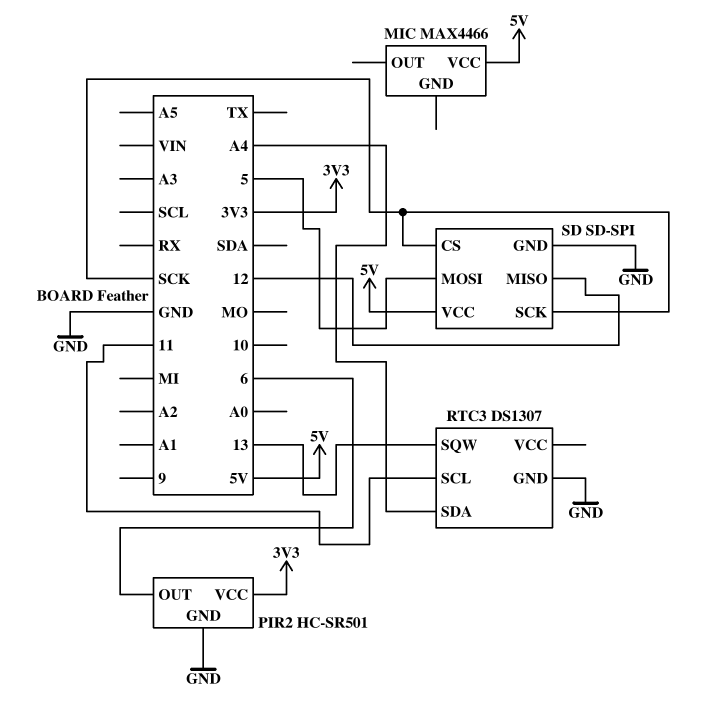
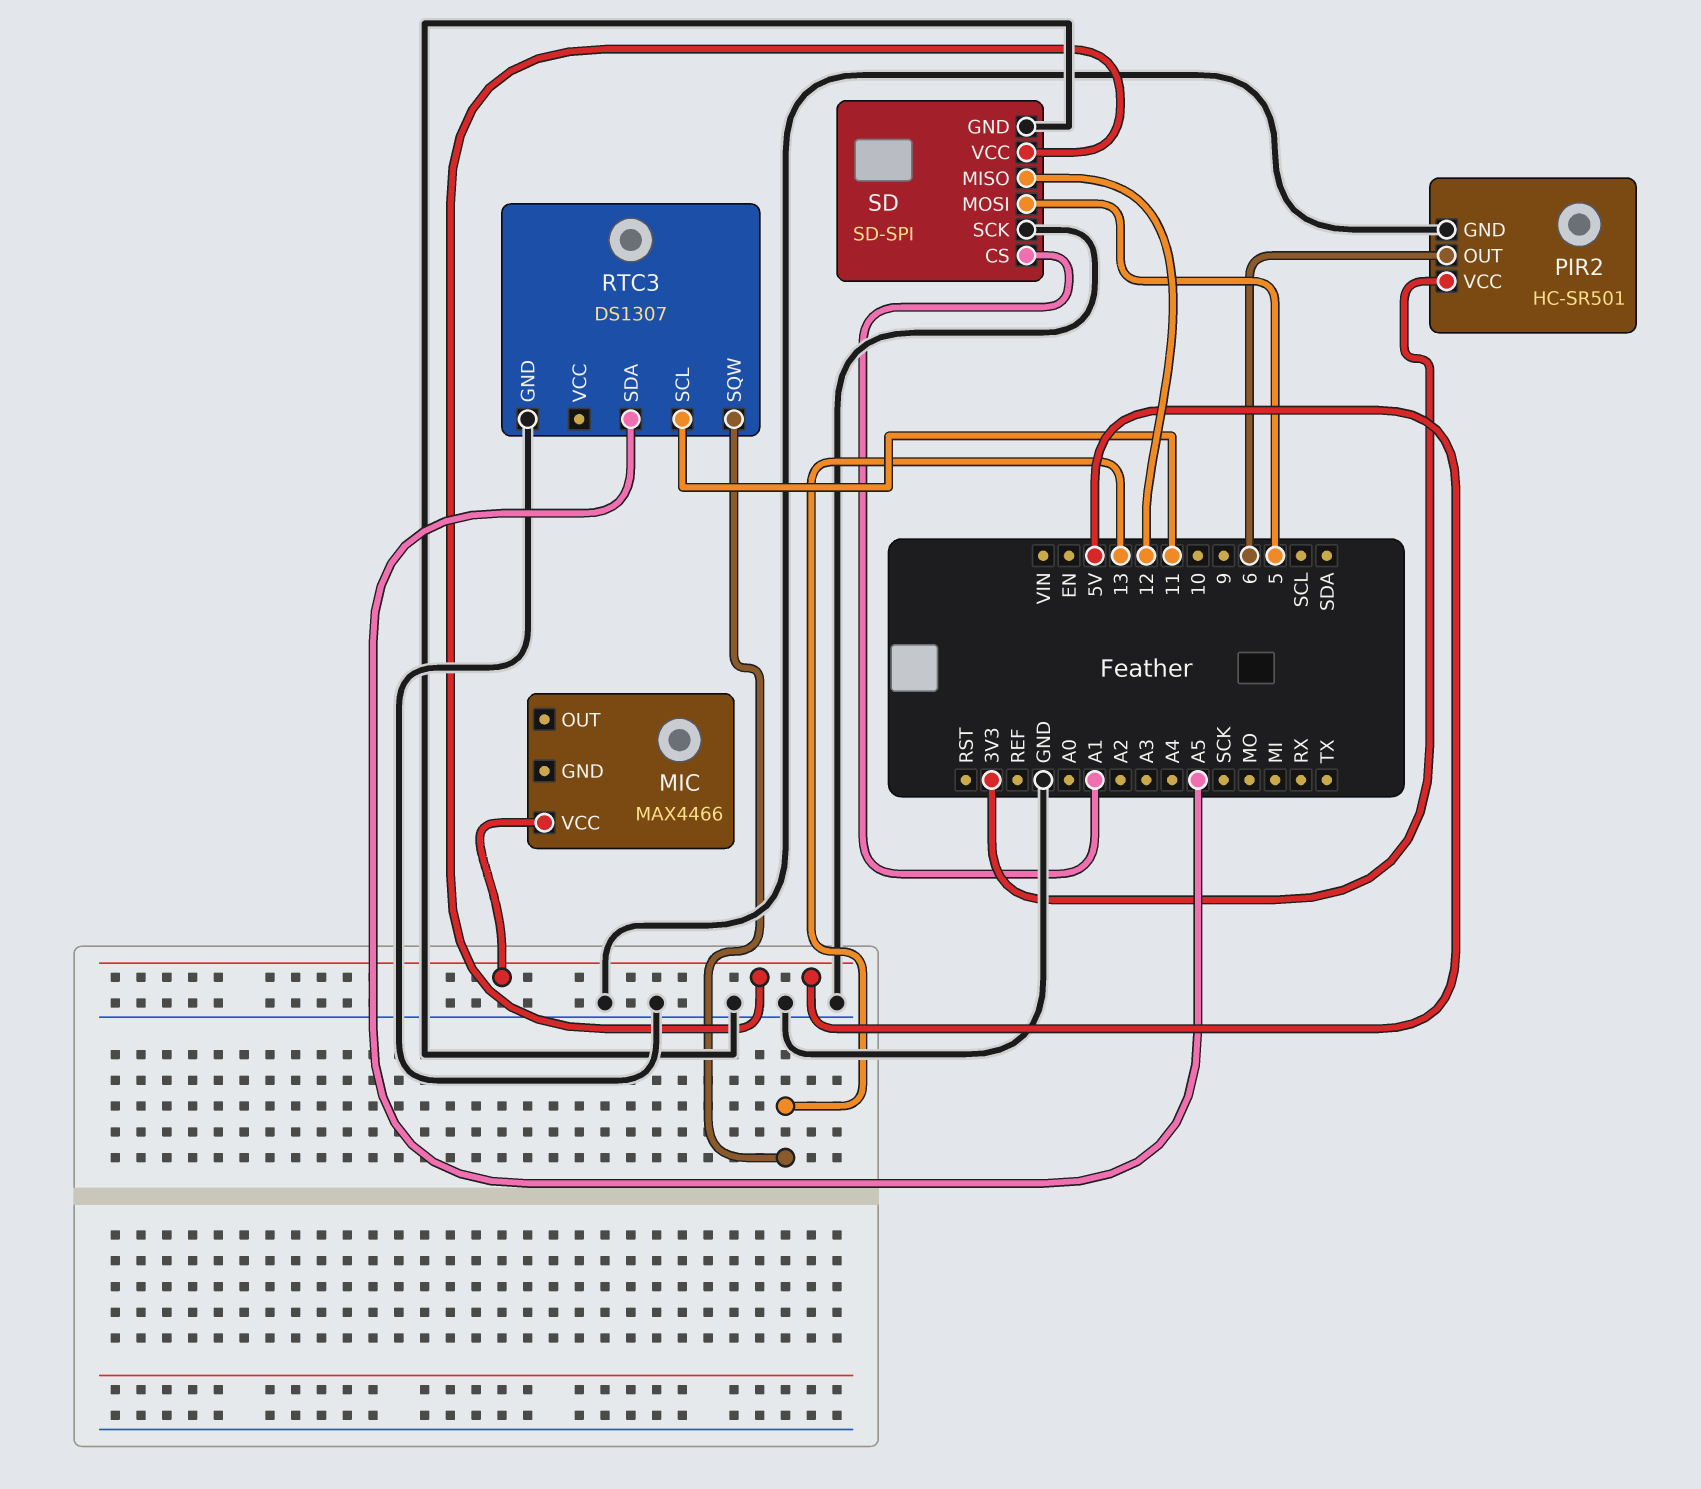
RTC3 pin SDA: A4 -> A5
SD pin CS: SCK -> A1
SD pin SCK: SCK -> GND

